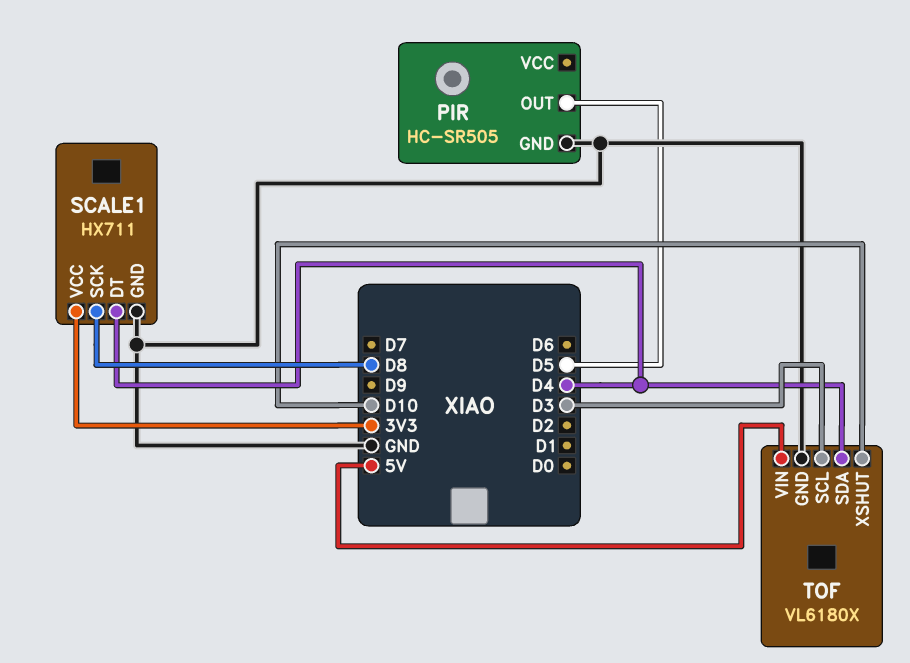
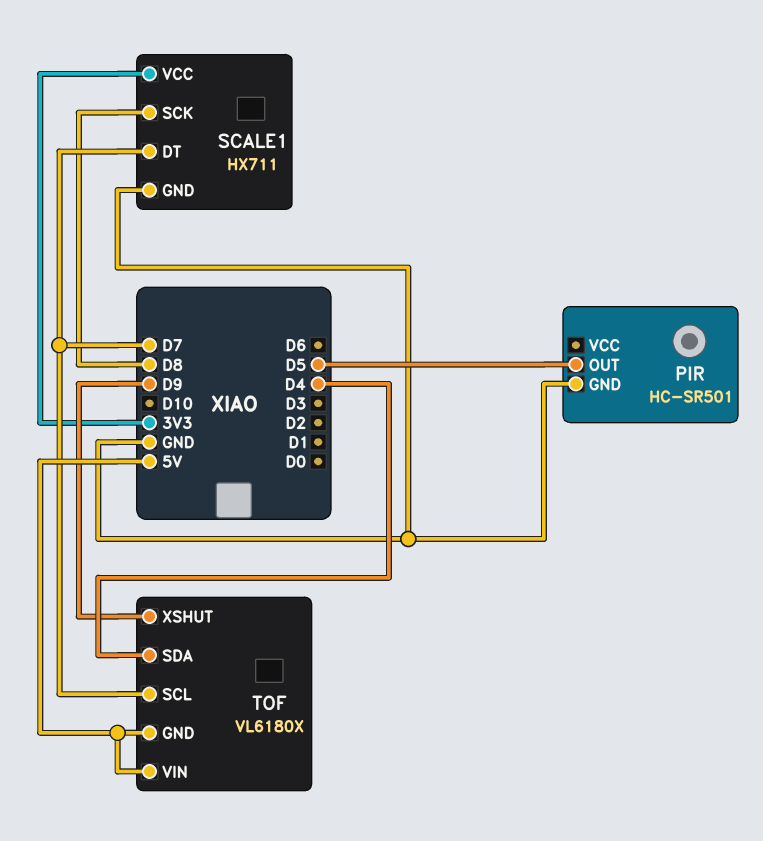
PIR: HC-SR505 -> HC-SR501
SCALE1 pin DT: D4 -> D7
TOF pin GND: GND -> 5V
TOF pin SCL: D3 -> D7
TOF pin XSHUT: D10 -> D9

